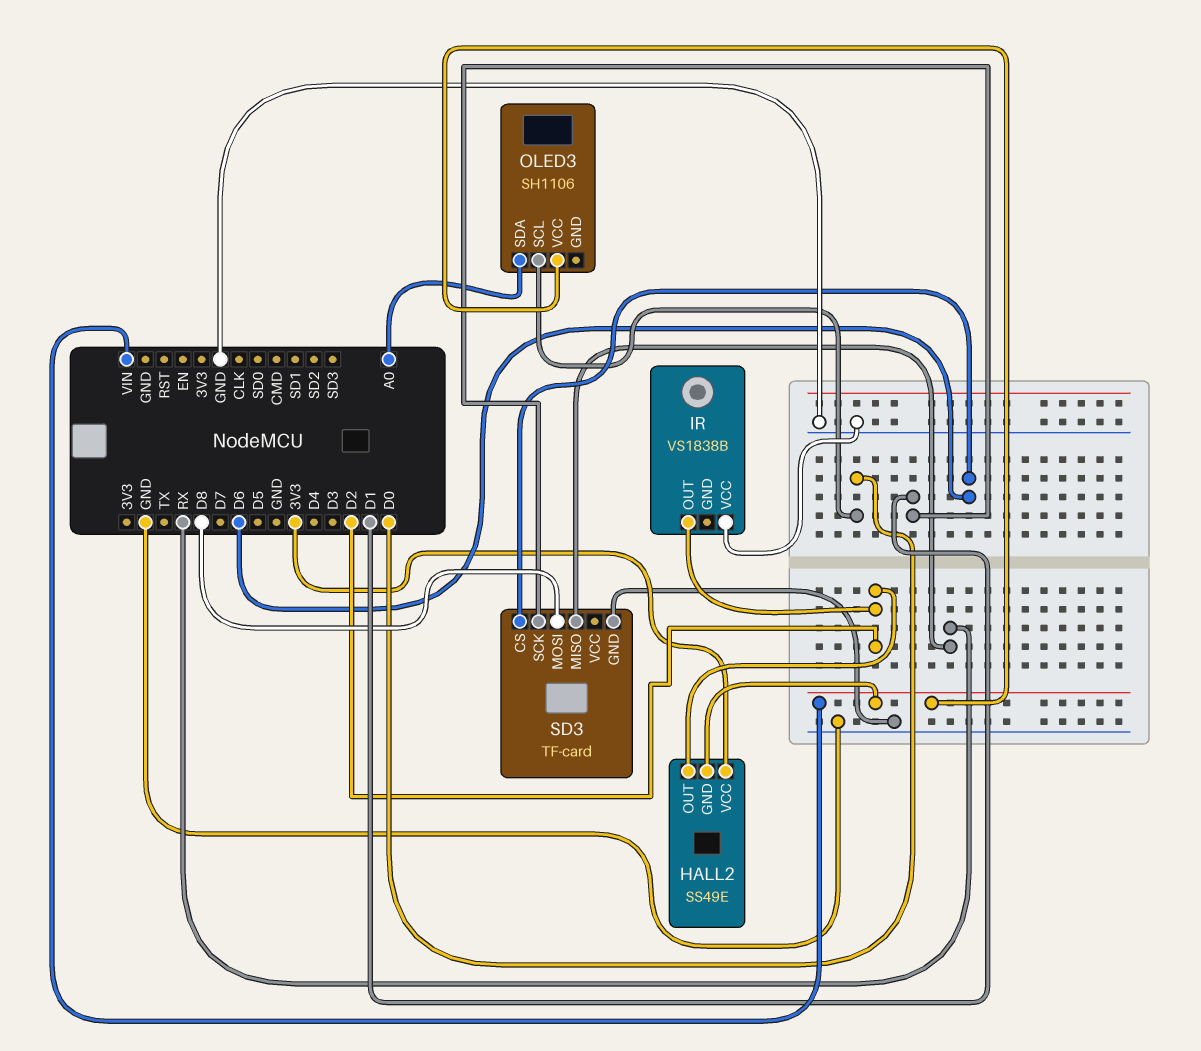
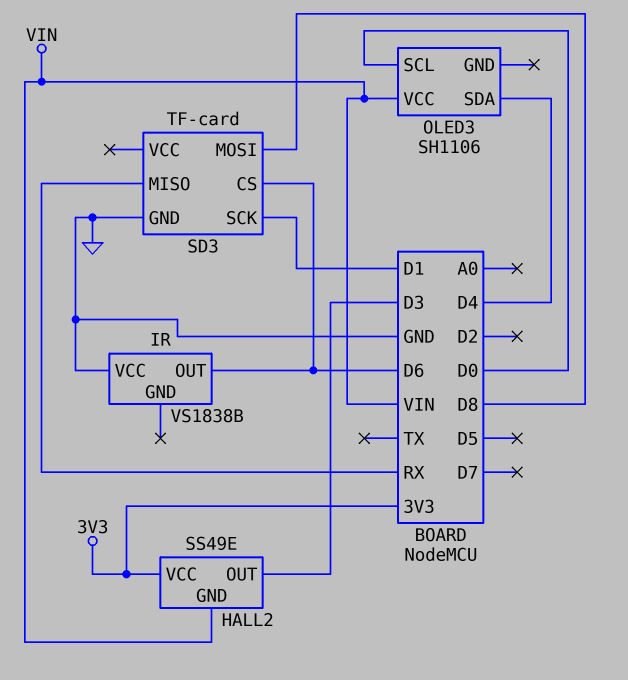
HALL2 pin OUT: D2 -> D3
IR pin OUT: D2 -> D6
OLED3 pin SDA: A0 -> D4

